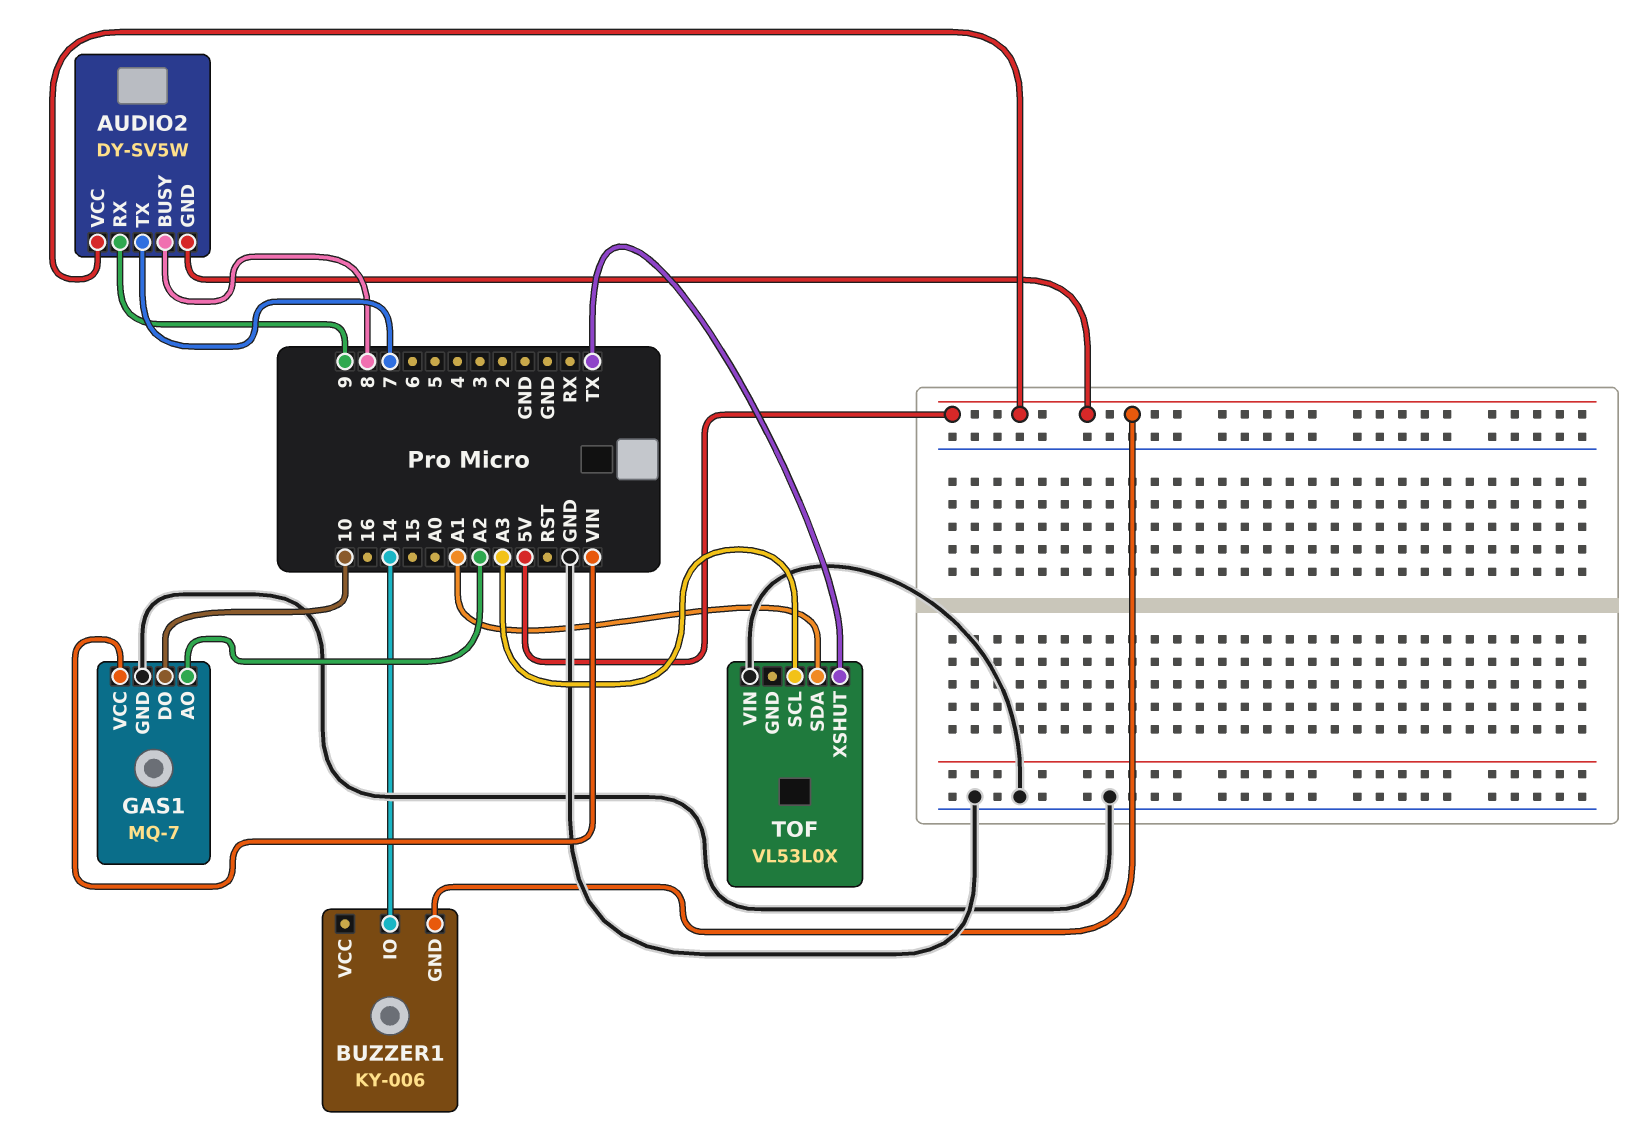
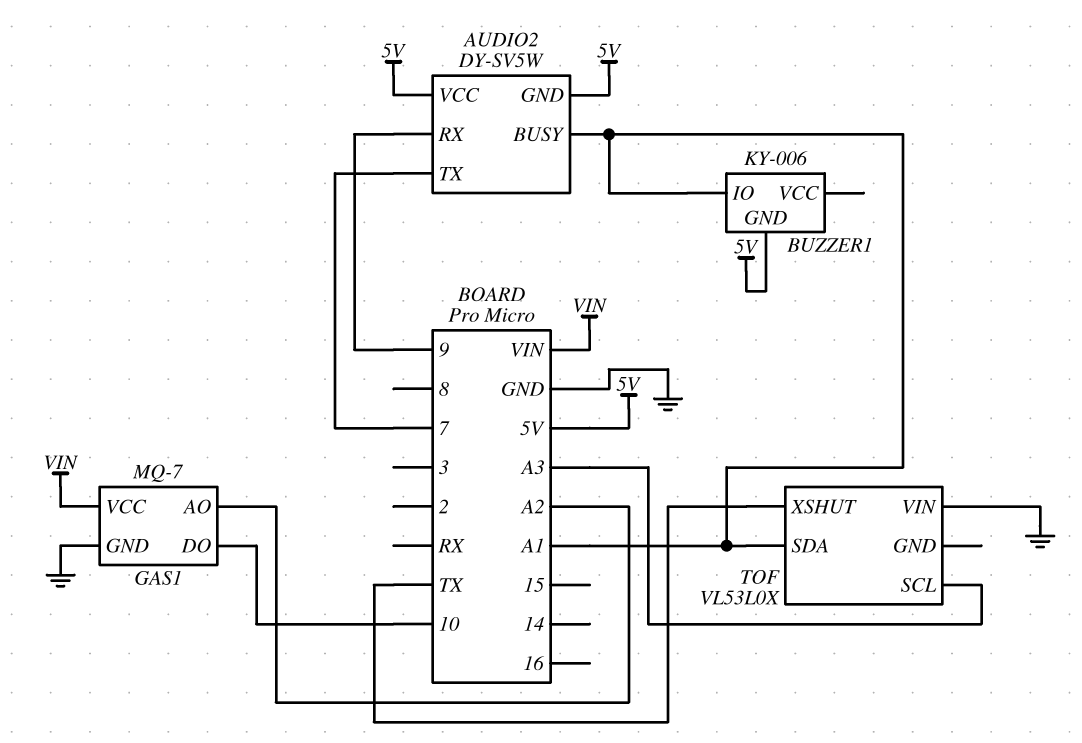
AUDIO2 pin BUSY: 8 -> A1
BUZZER1 pin IO: 14 -> A1

